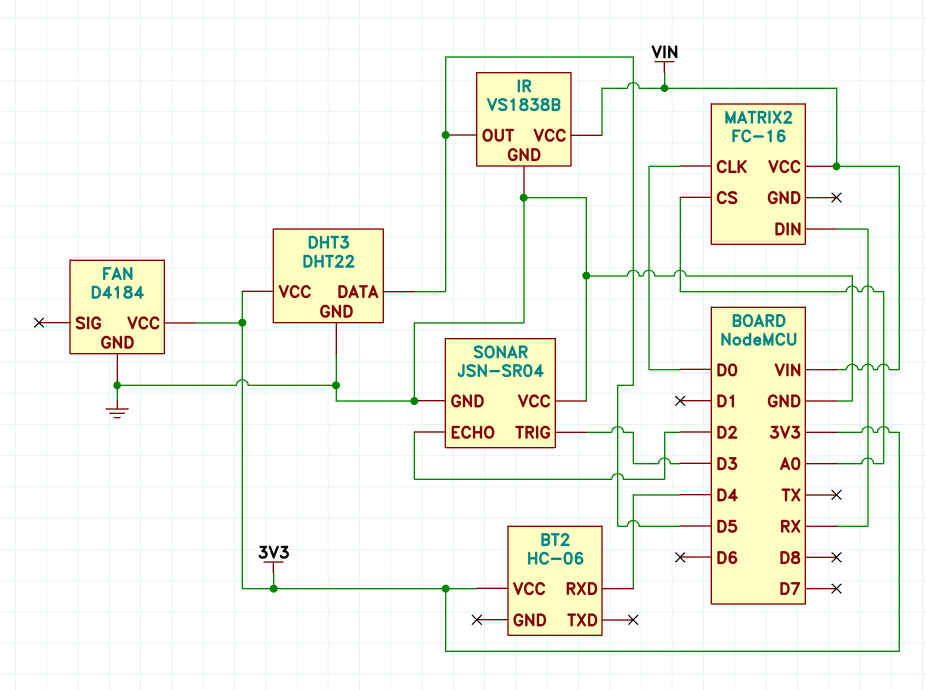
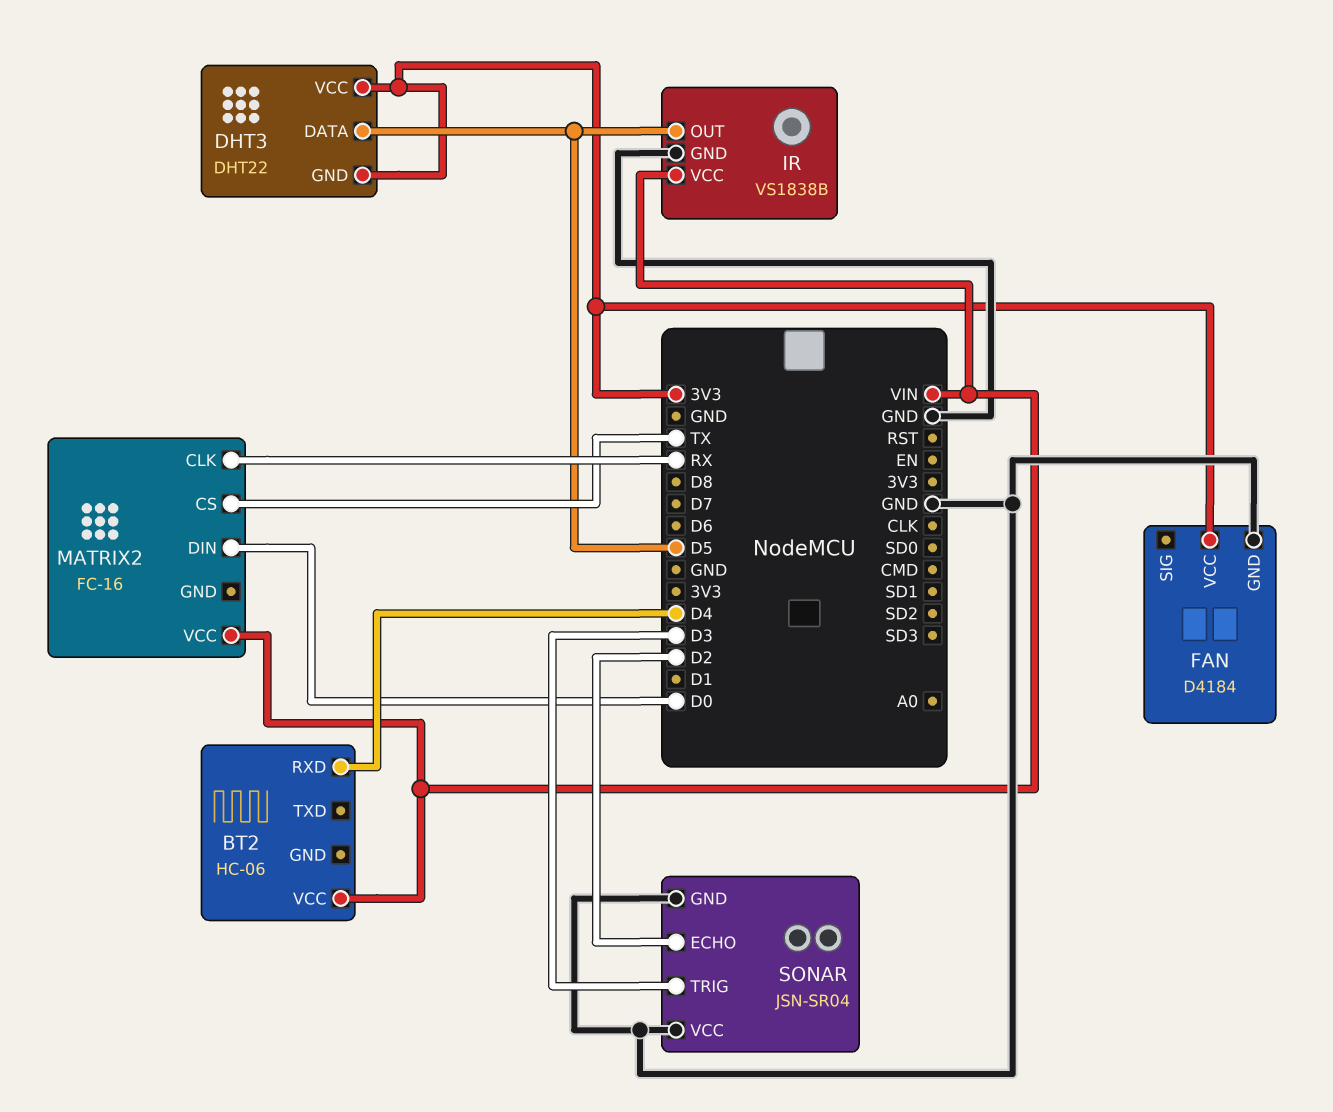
BT2 pin VCC: 3V3 -> VIN
DHT3 pin GND: GND -> 3V3
MATRIX2 pin CLK: D0 -> RX
MATRIX2 pin CS: A0 -> TX
MATRIX2 pin DIN: RX -> D0

